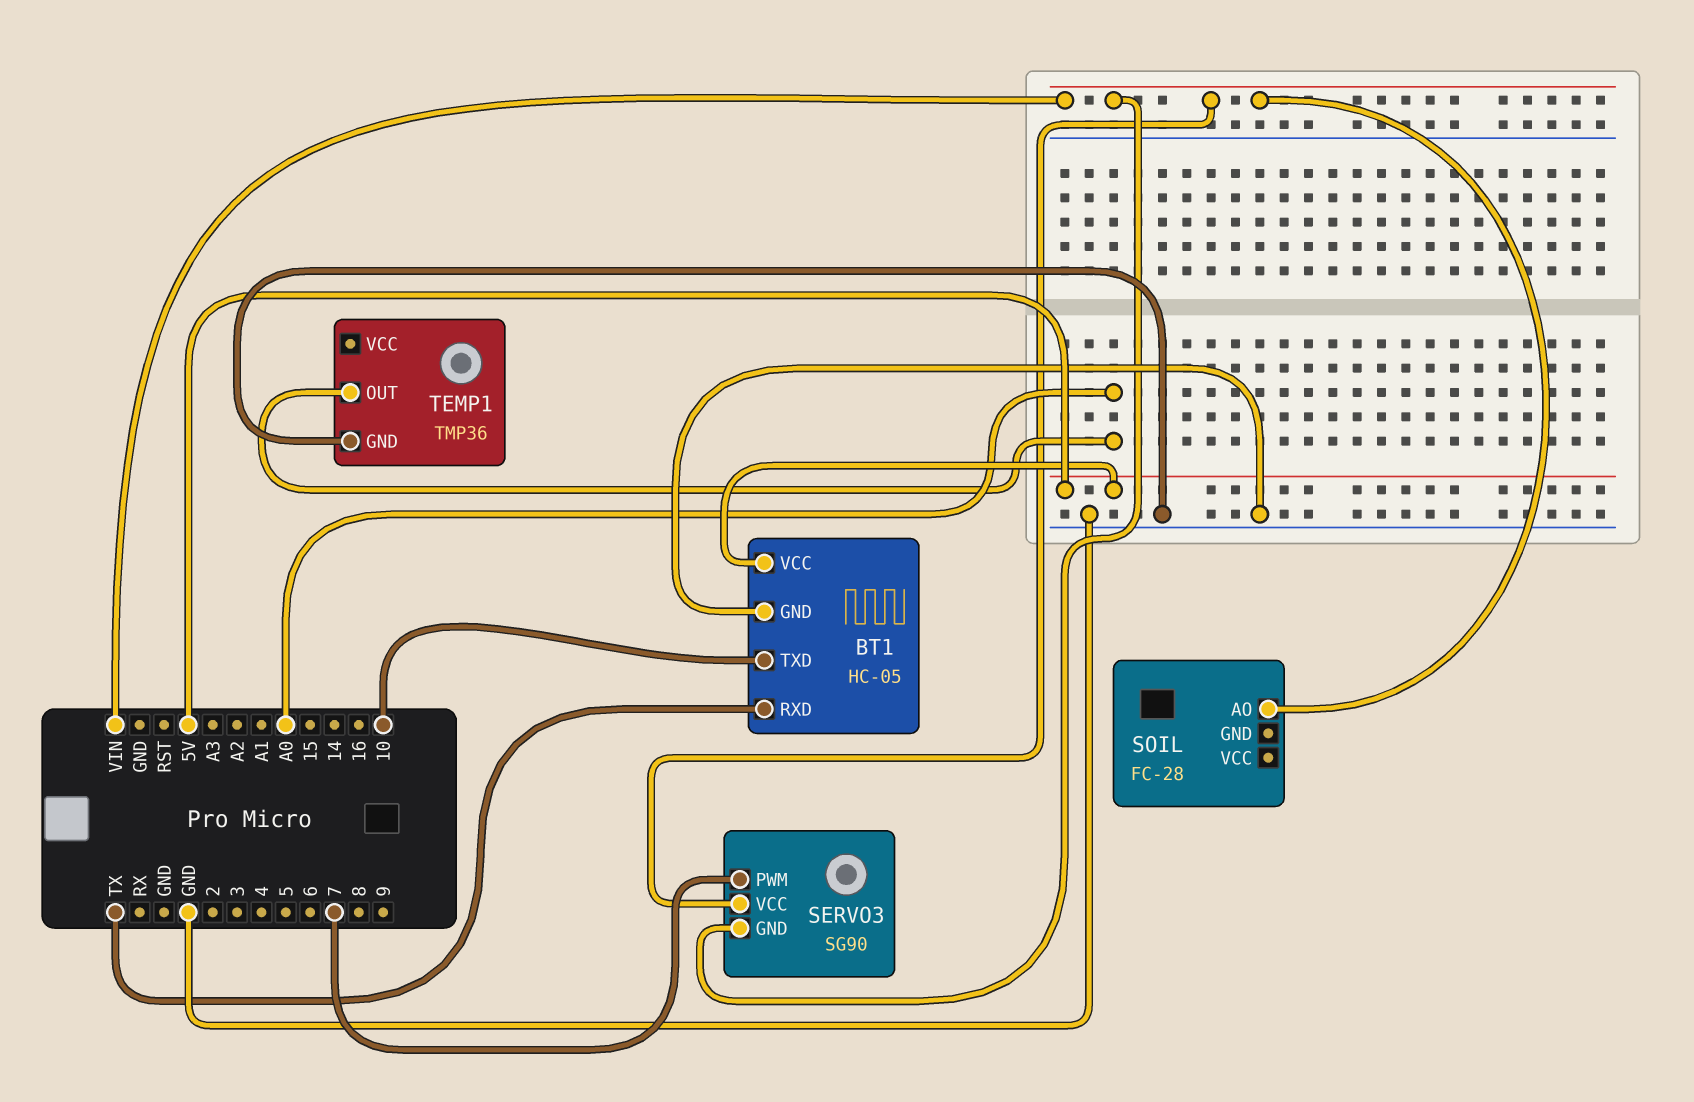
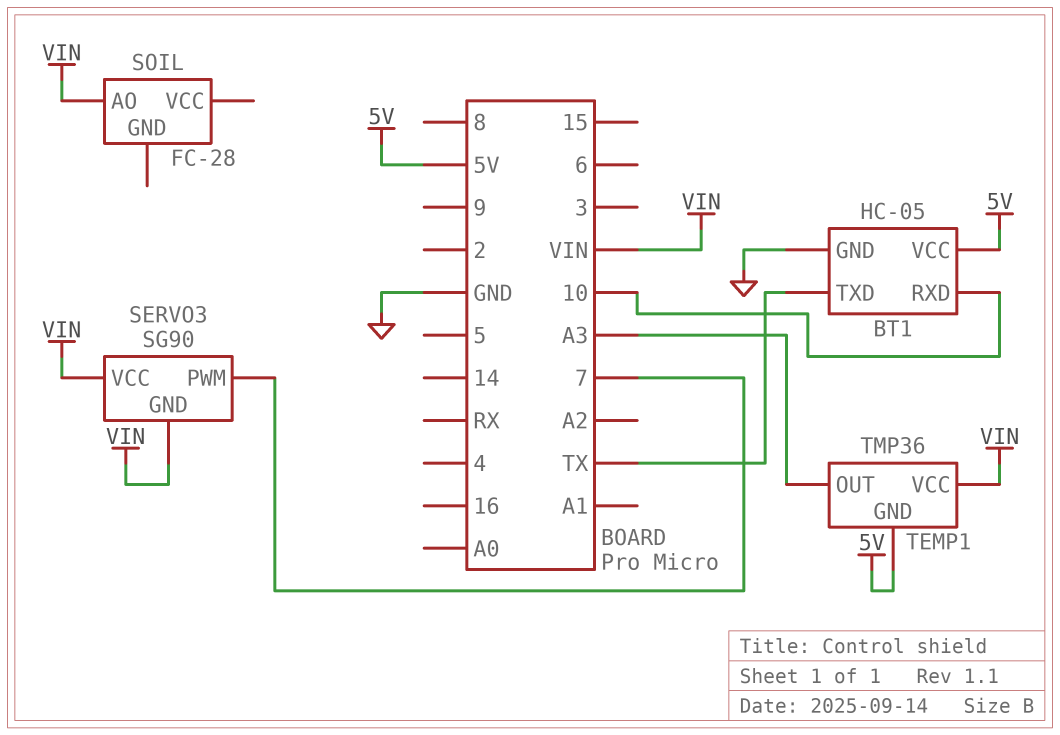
BT1 pin RXD: TX -> 10
BT1 pin TXD: 10 -> TX
TEMP1 pin GND: GND -> 5V
TEMP1 pin OUT: A0 -> A3
TEMP1 pin VCC: none -> VIN

